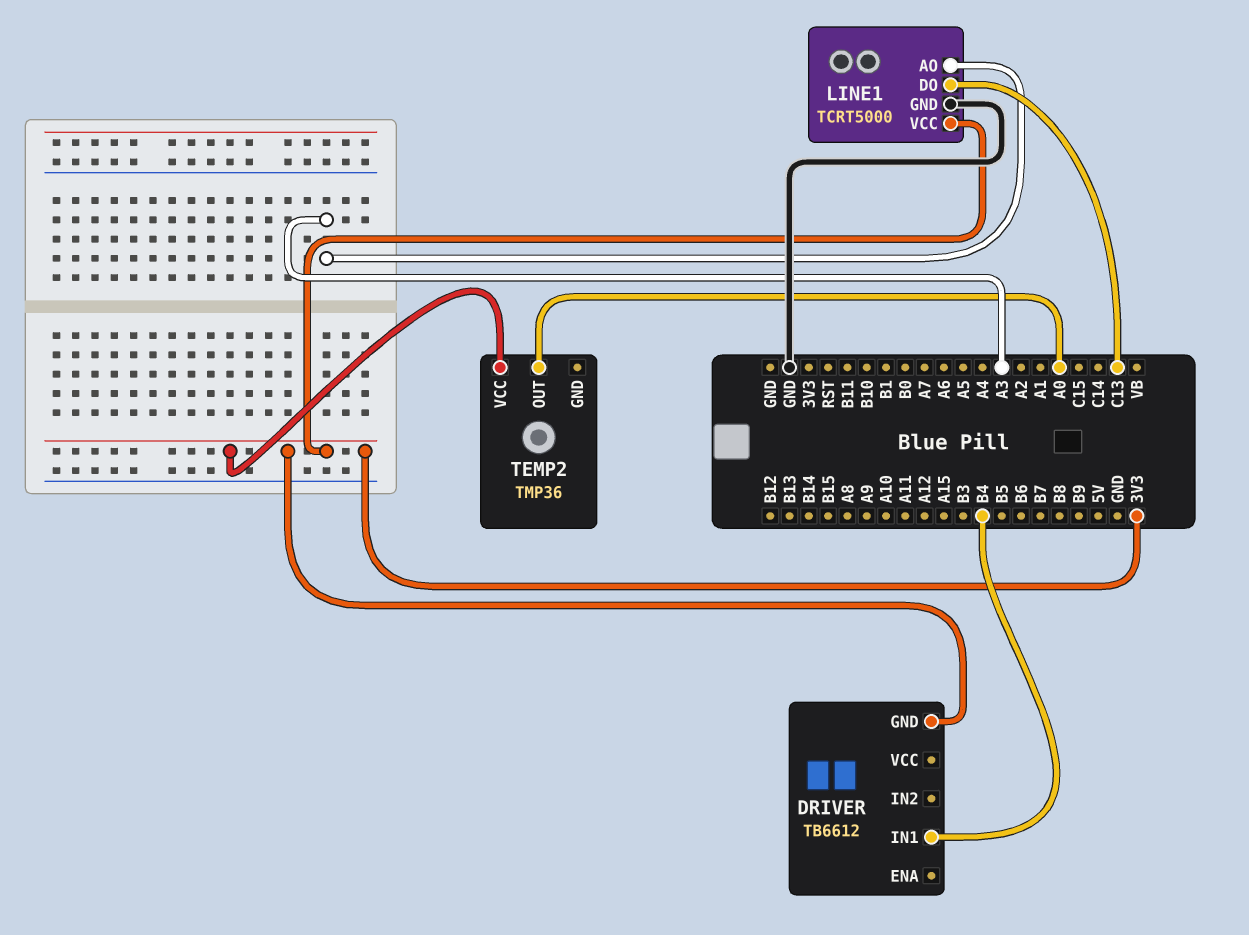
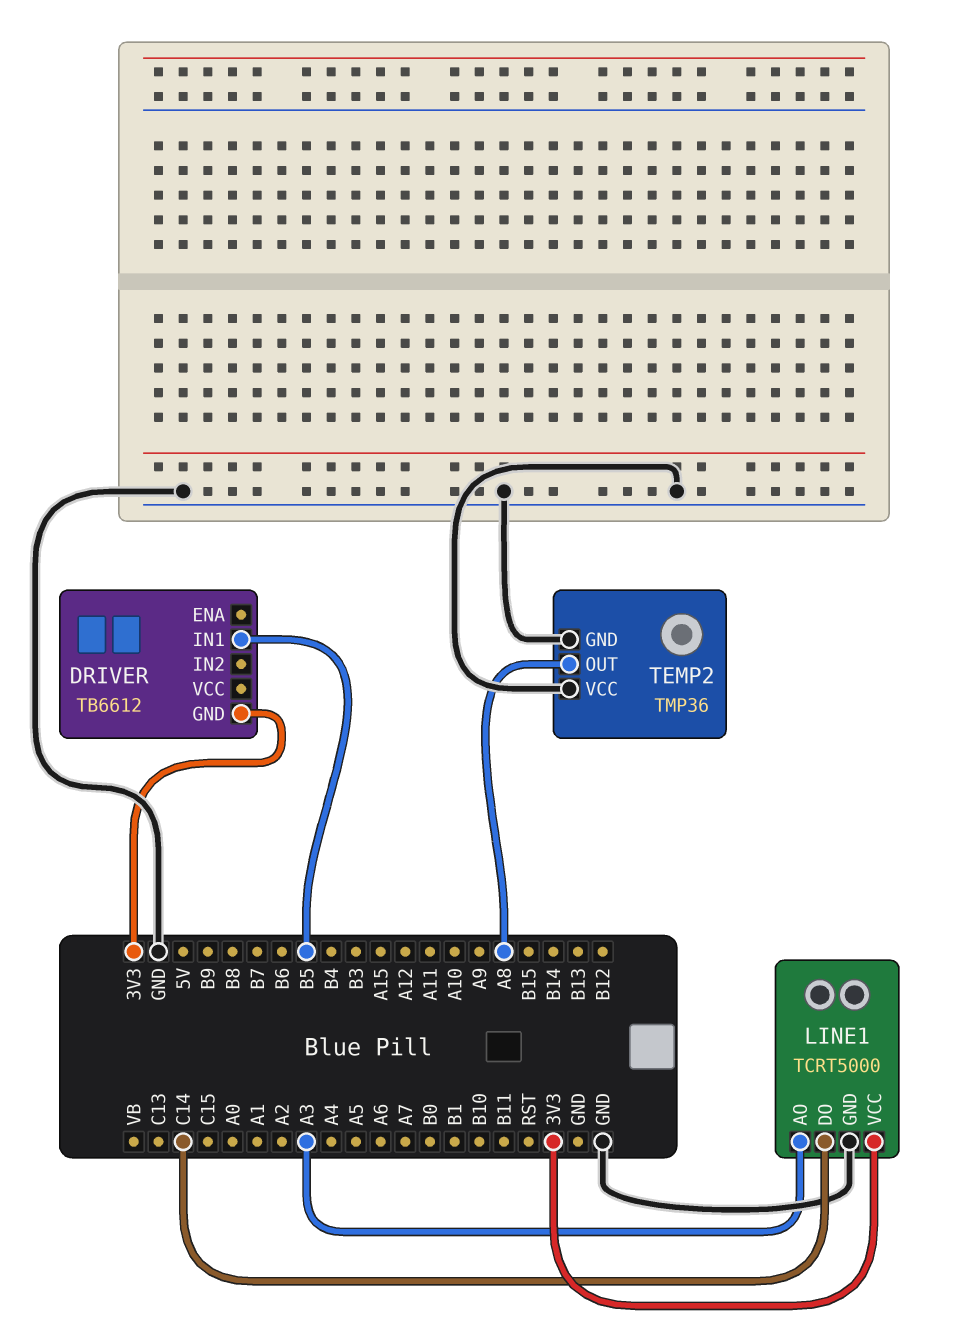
DRIVER pin IN1: B4 -> B5
LINE1 pin DO: C13 -> C14
TEMP2 pin GND: none -> GND
TEMP2 pin OUT: A0 -> A8
TEMP2 pin VCC: 3V3 -> GND

